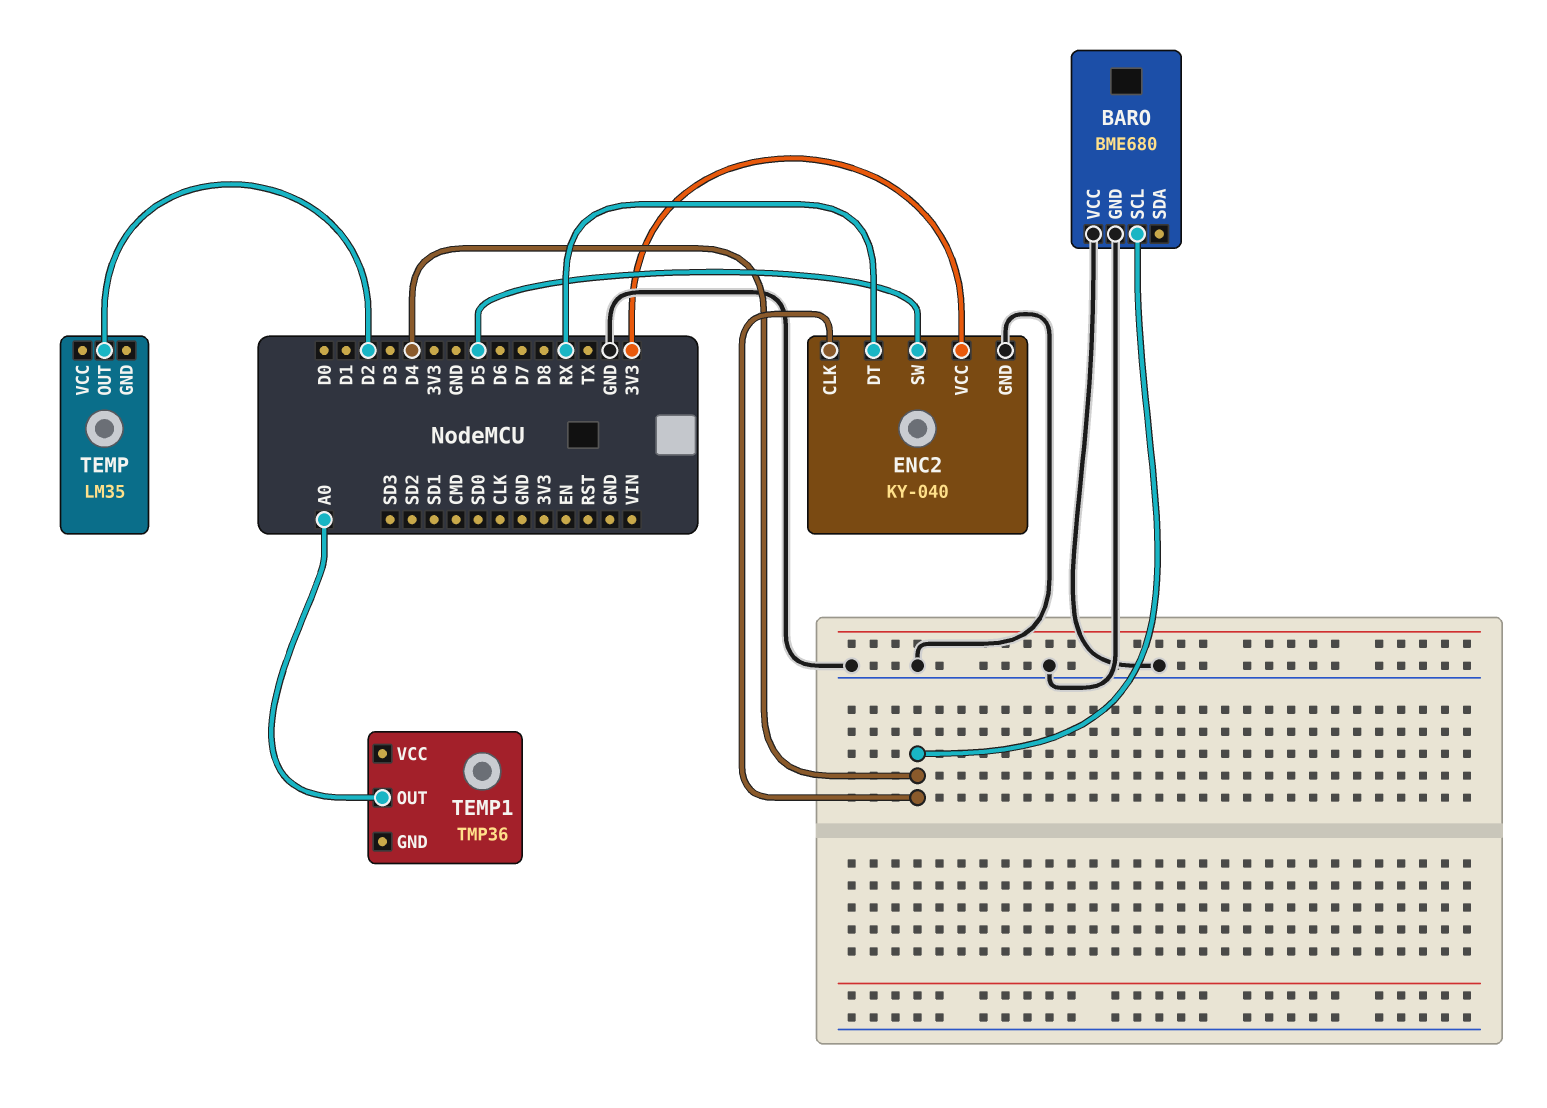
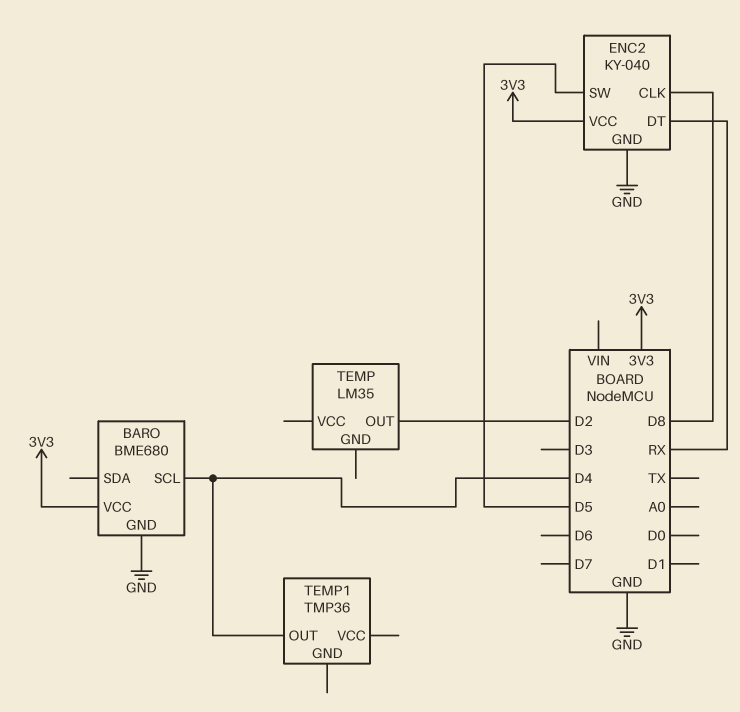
BARO pin VCC: GND -> 3V3
ENC2 pin CLK: D4 -> D8
TEMP1 pin OUT: A0 -> D4

